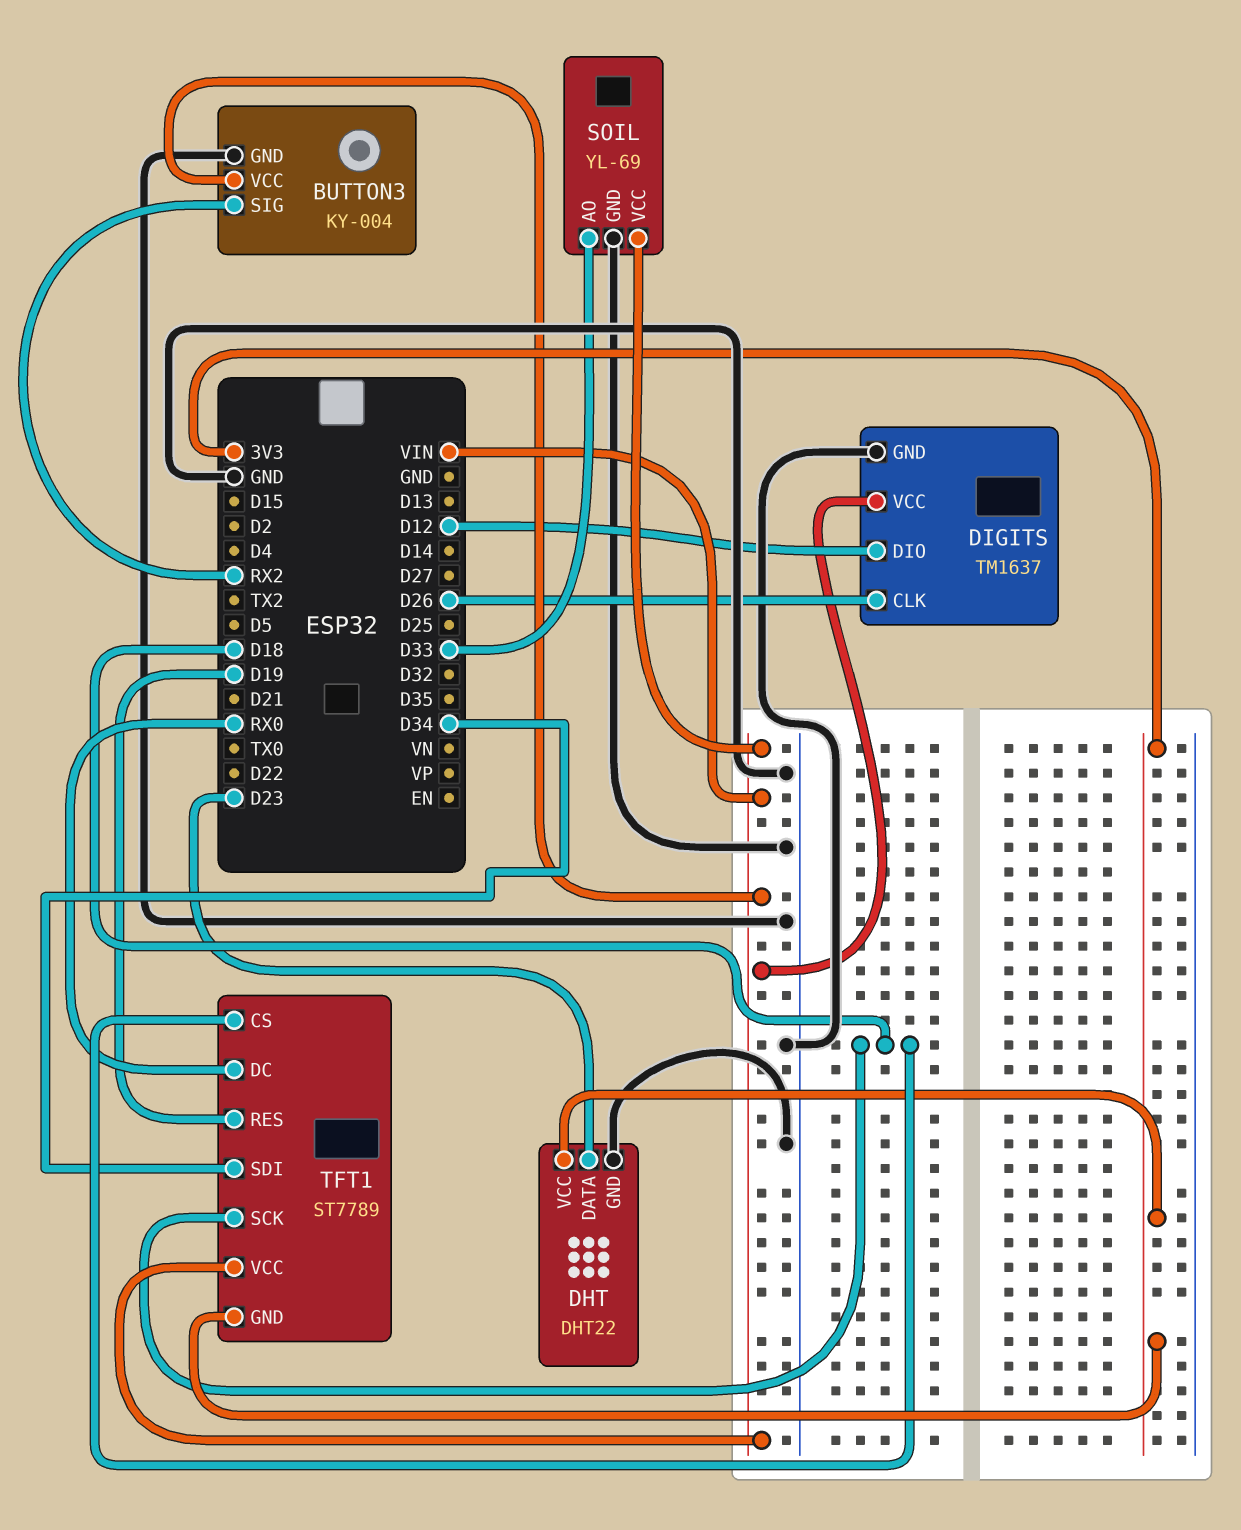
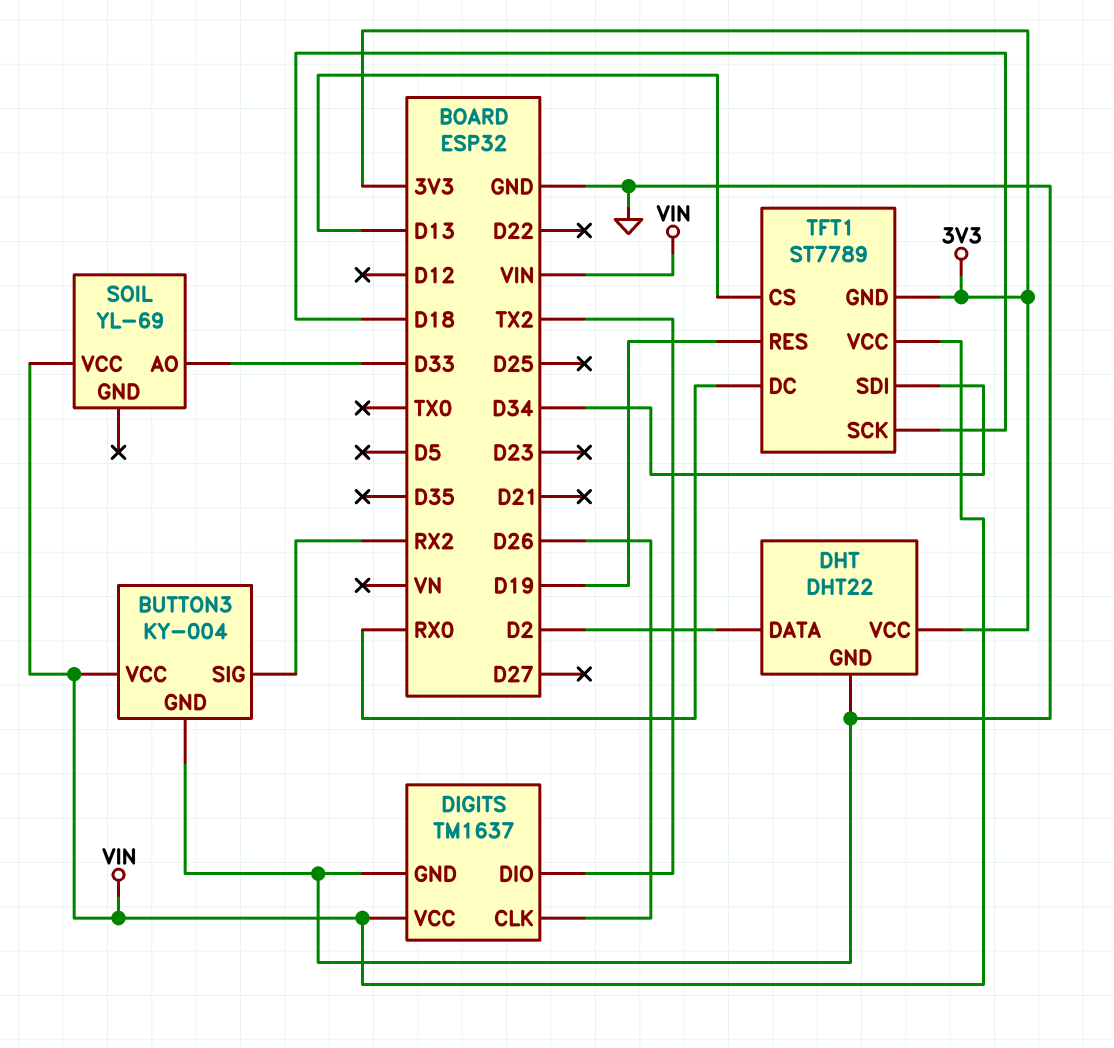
DHT pin DATA: D23 -> D2
DIGITS pin DIO: D12 -> TX2
SOIL pin GND: GND -> none
TFT1 pin CS: D18 -> D13

